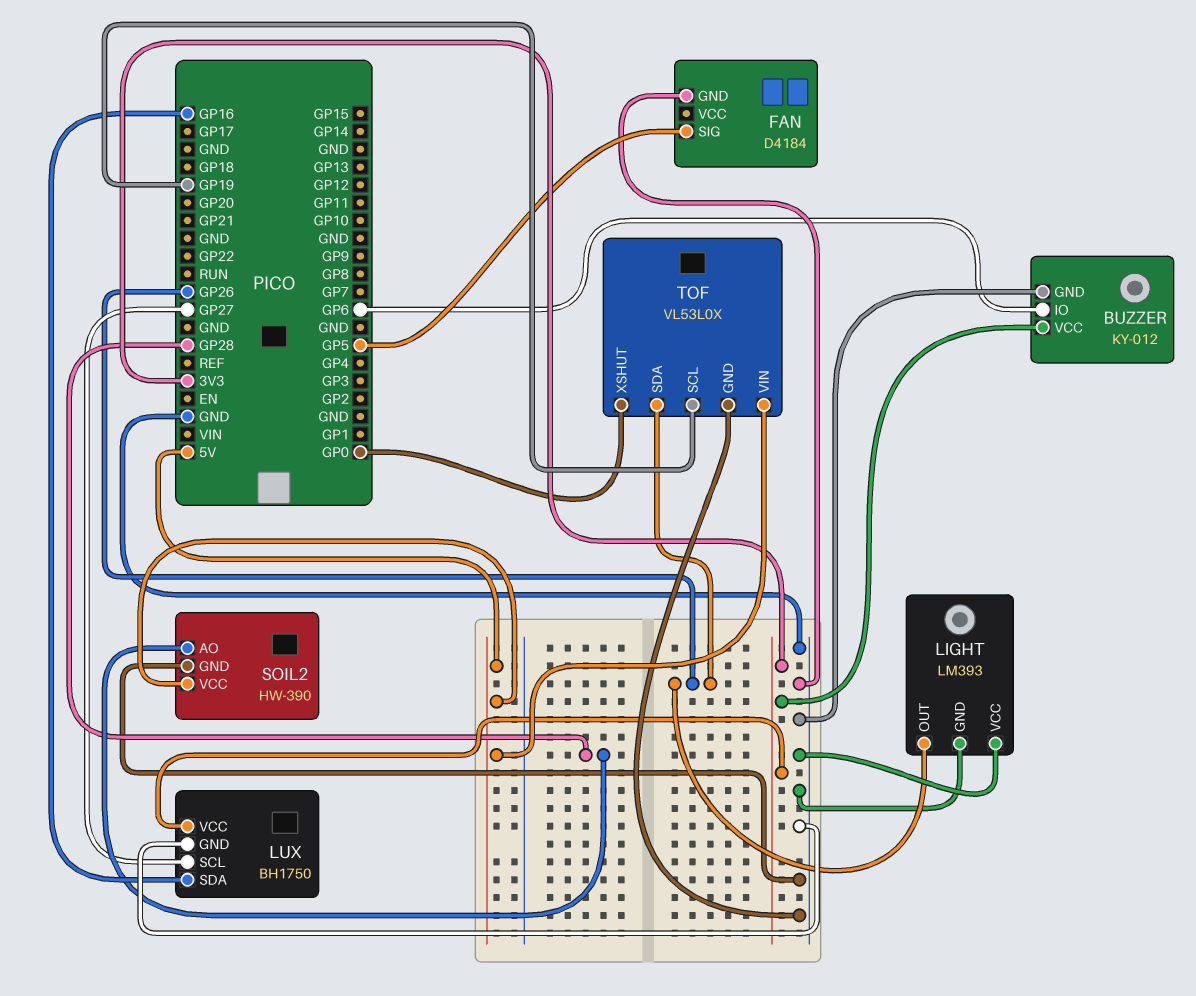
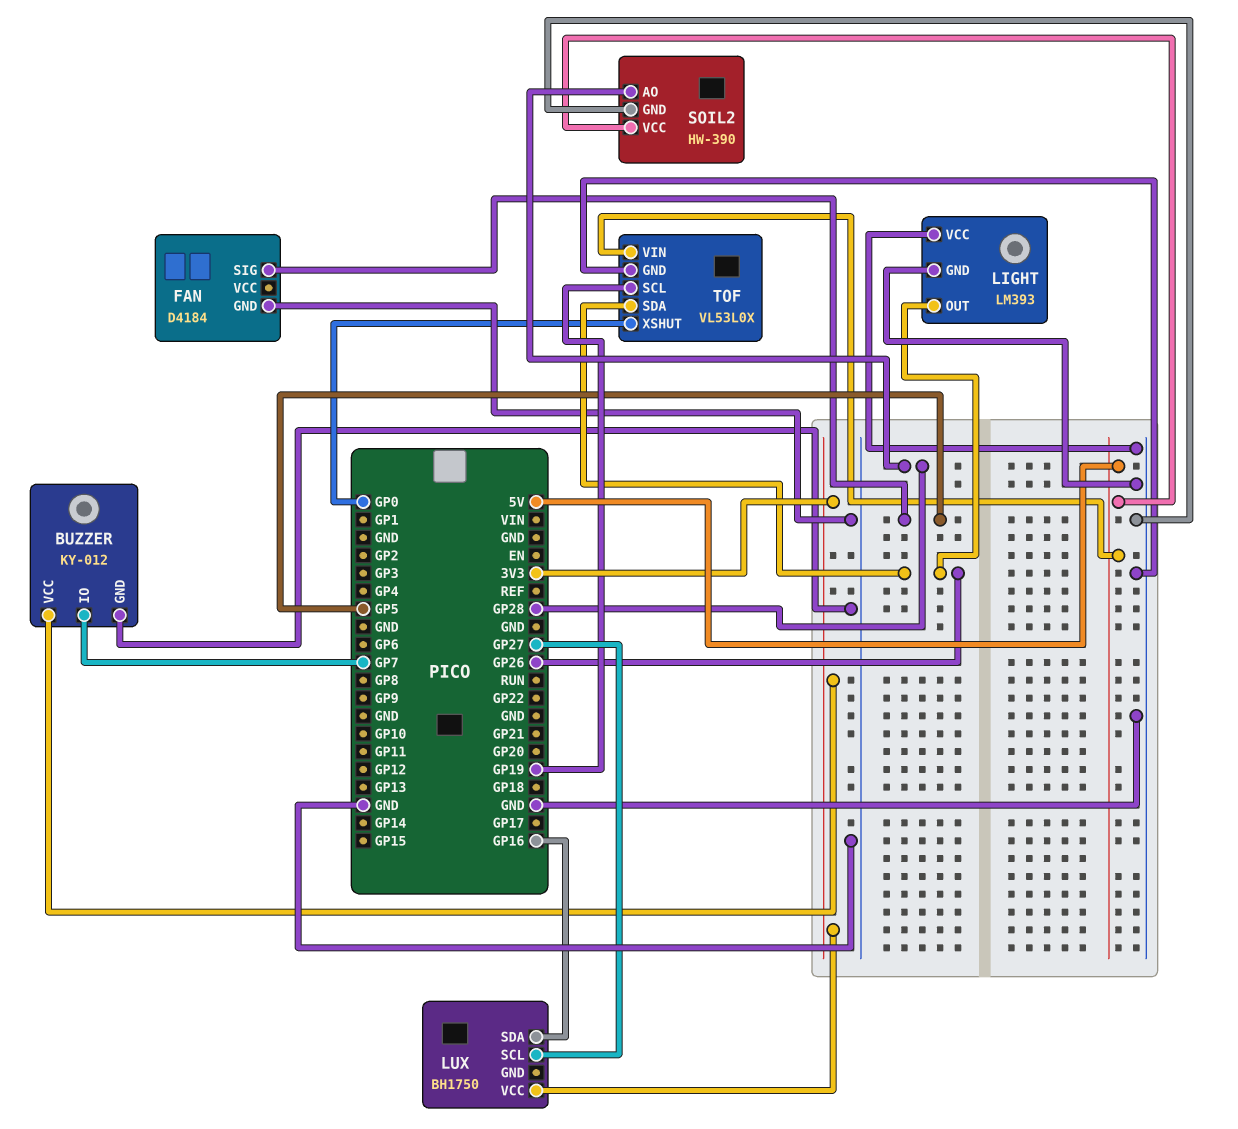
BUZZER pin IO: GP6 -> GP7
LUX pin GND: GND -> none

